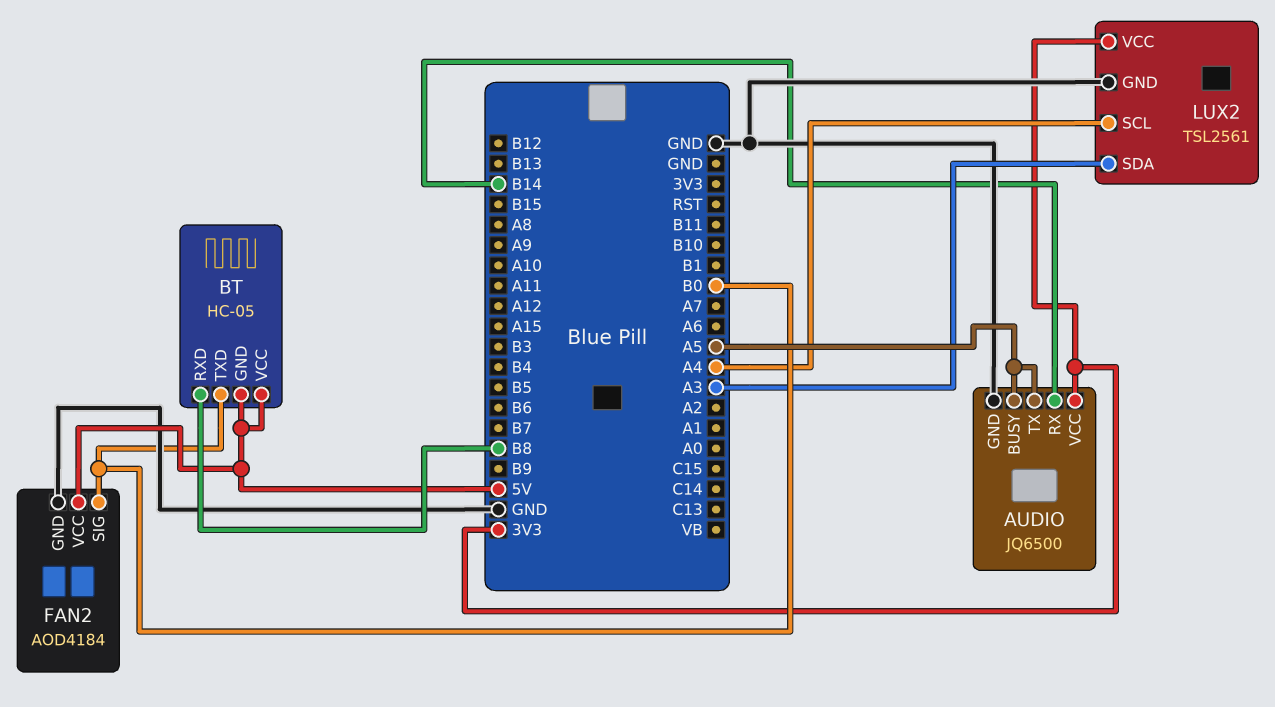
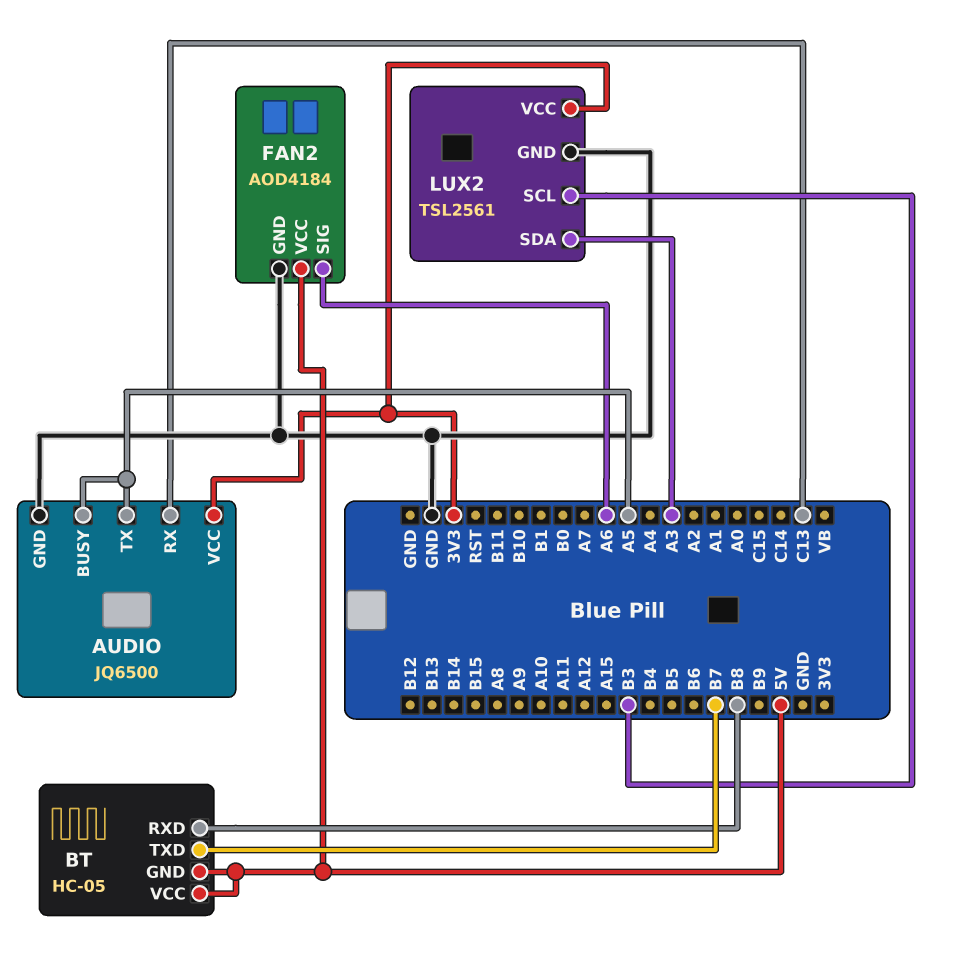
AUDIO pin RX: B14 -> C13
BT pin TXD: B0 -> B7
FAN2 pin SIG: B0 -> A6
LUX2 pin SCL: A4 -> B3

